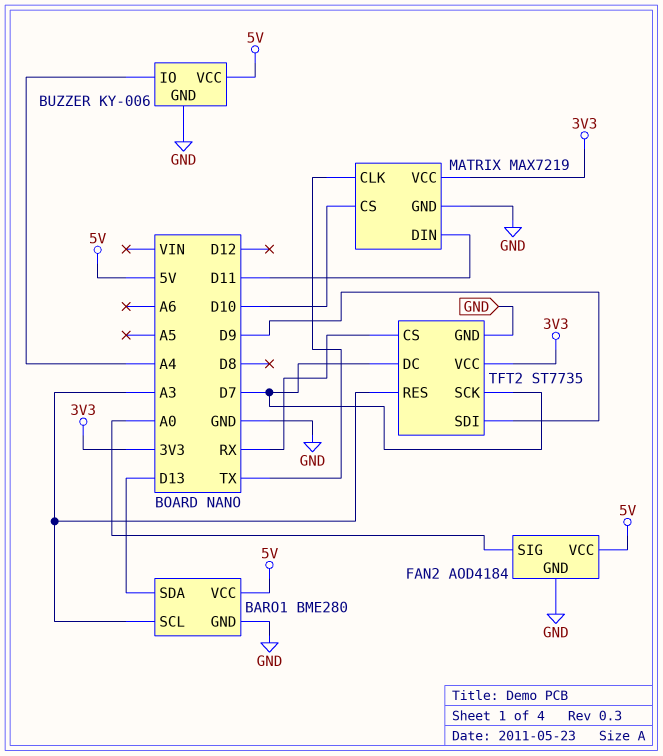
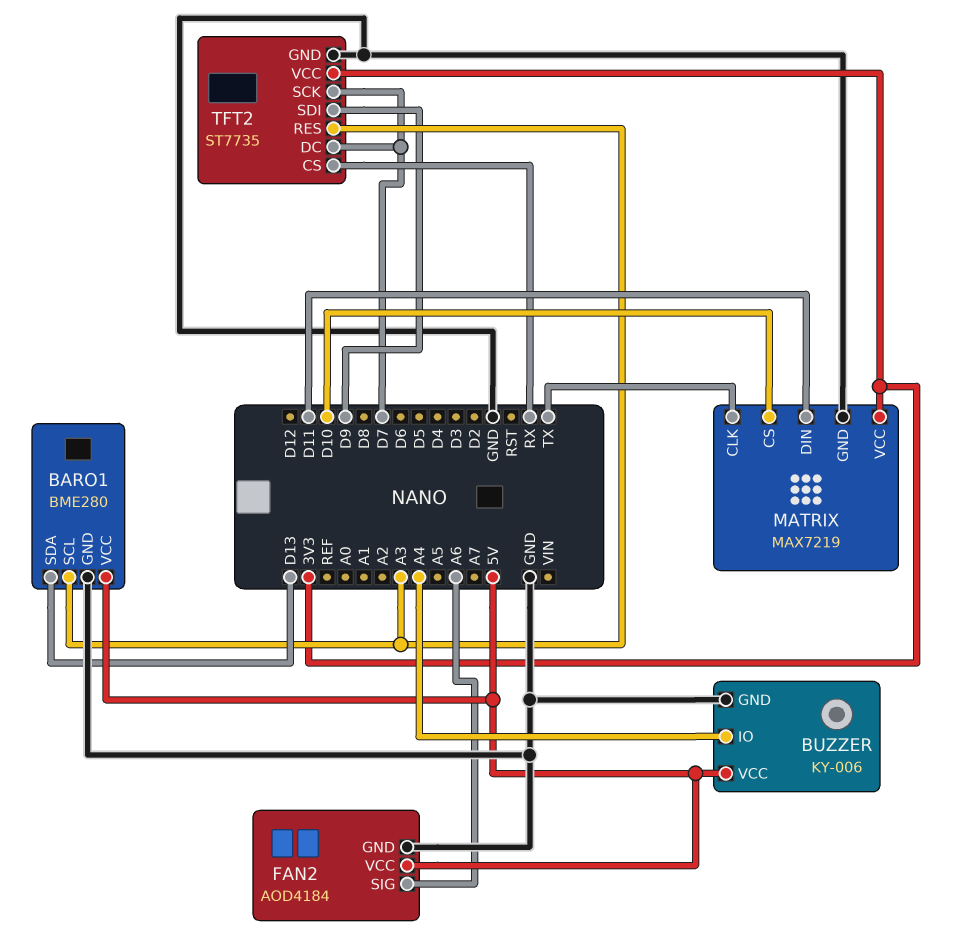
FAN2 pin SIG: A0 -> A6

